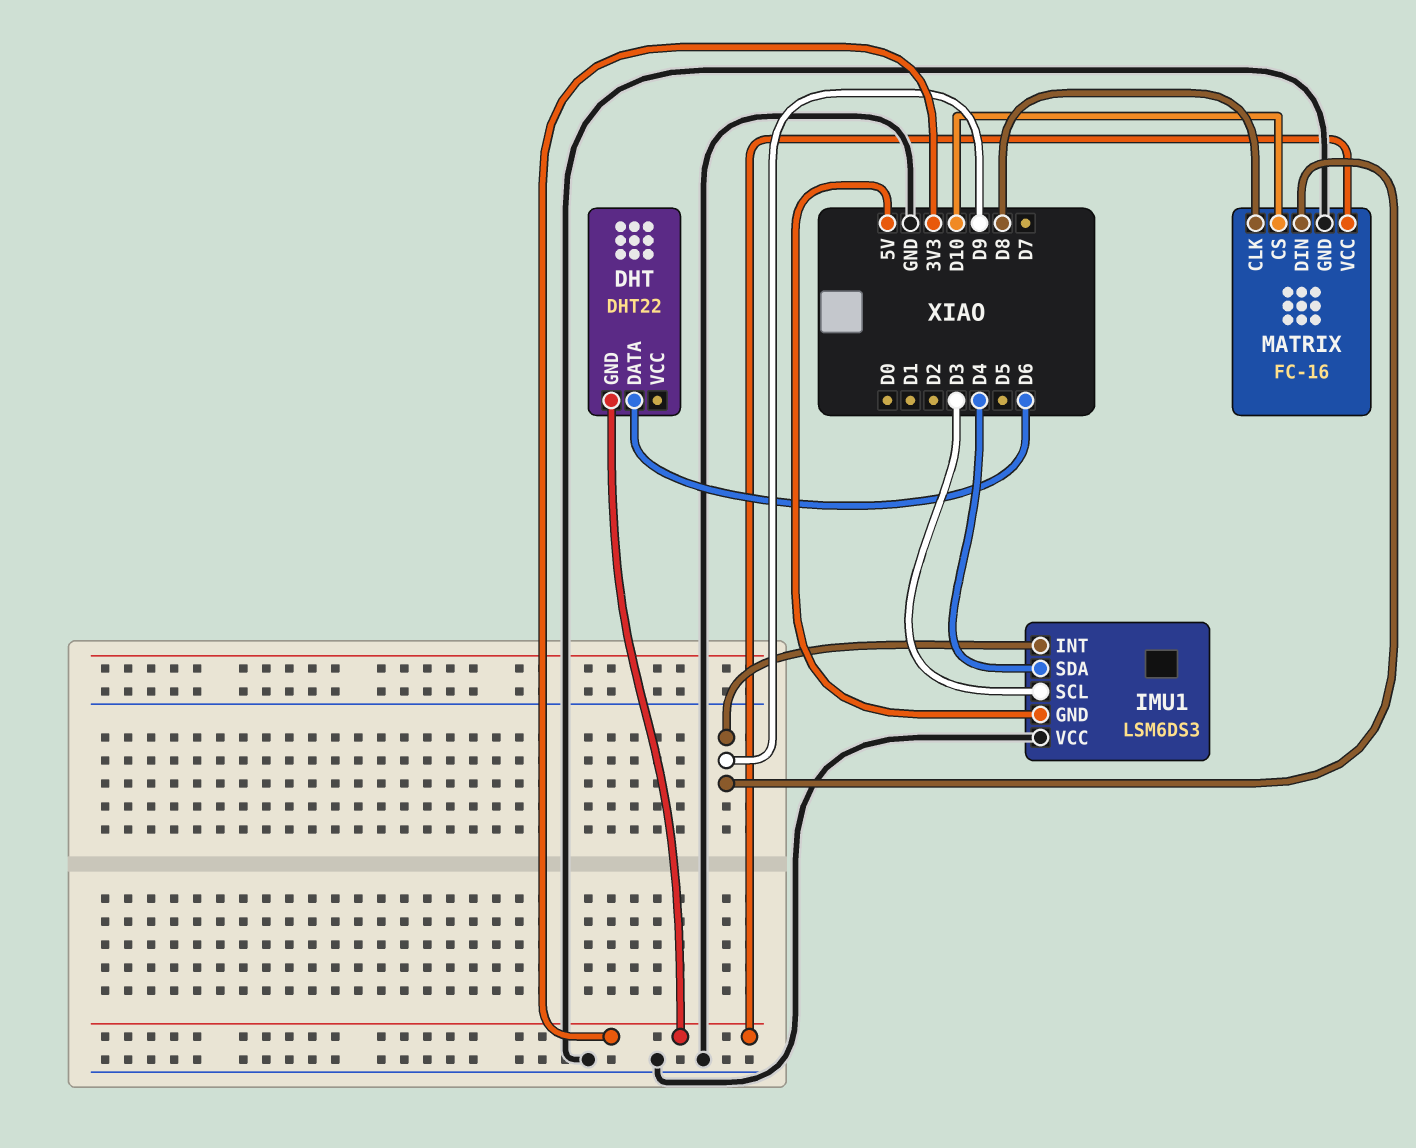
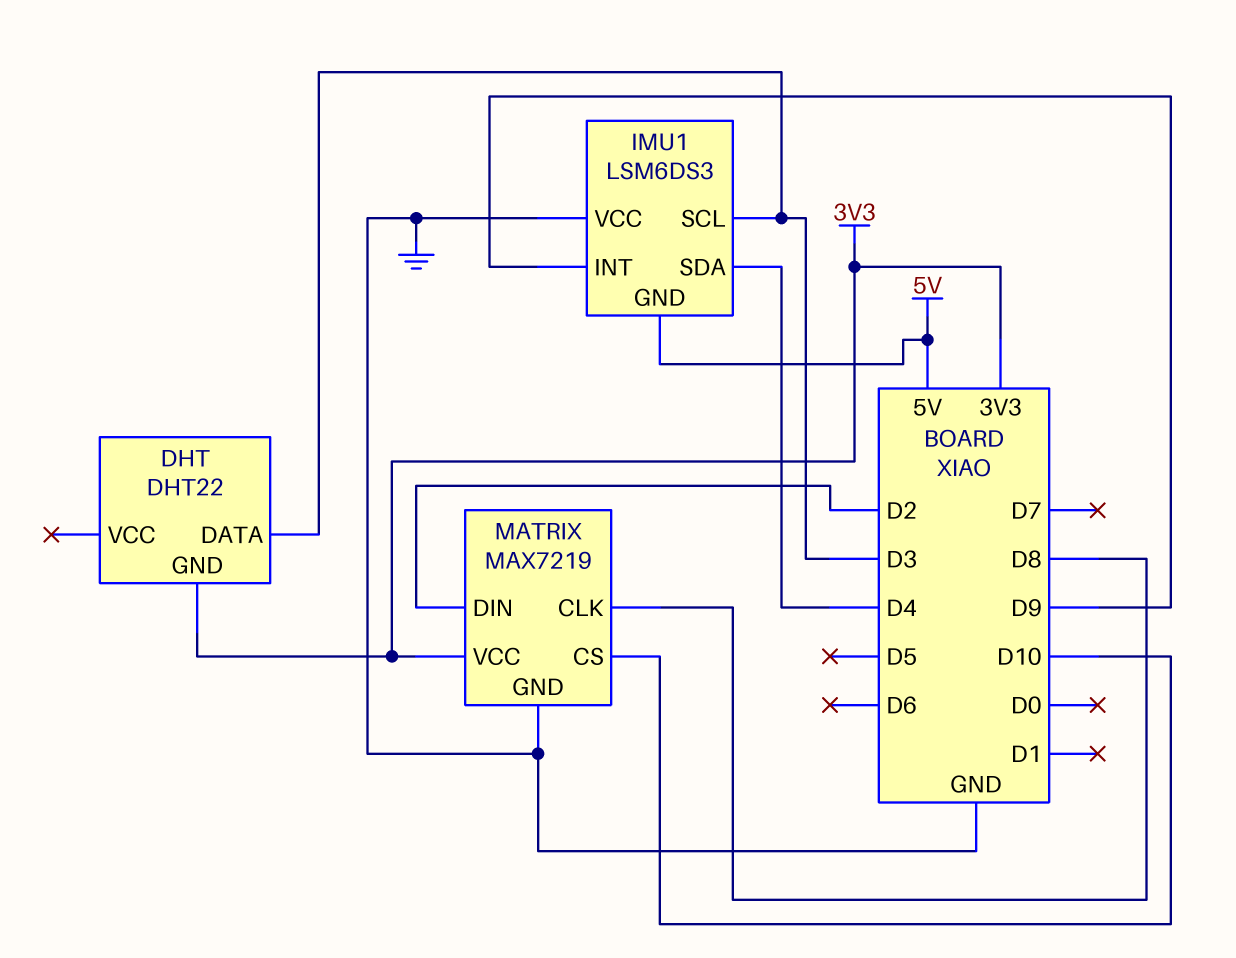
DHT pin DATA: D6 -> D3
MATRIX: FC-16 -> MAX7219
MATRIX pin DIN: D9 -> D2

